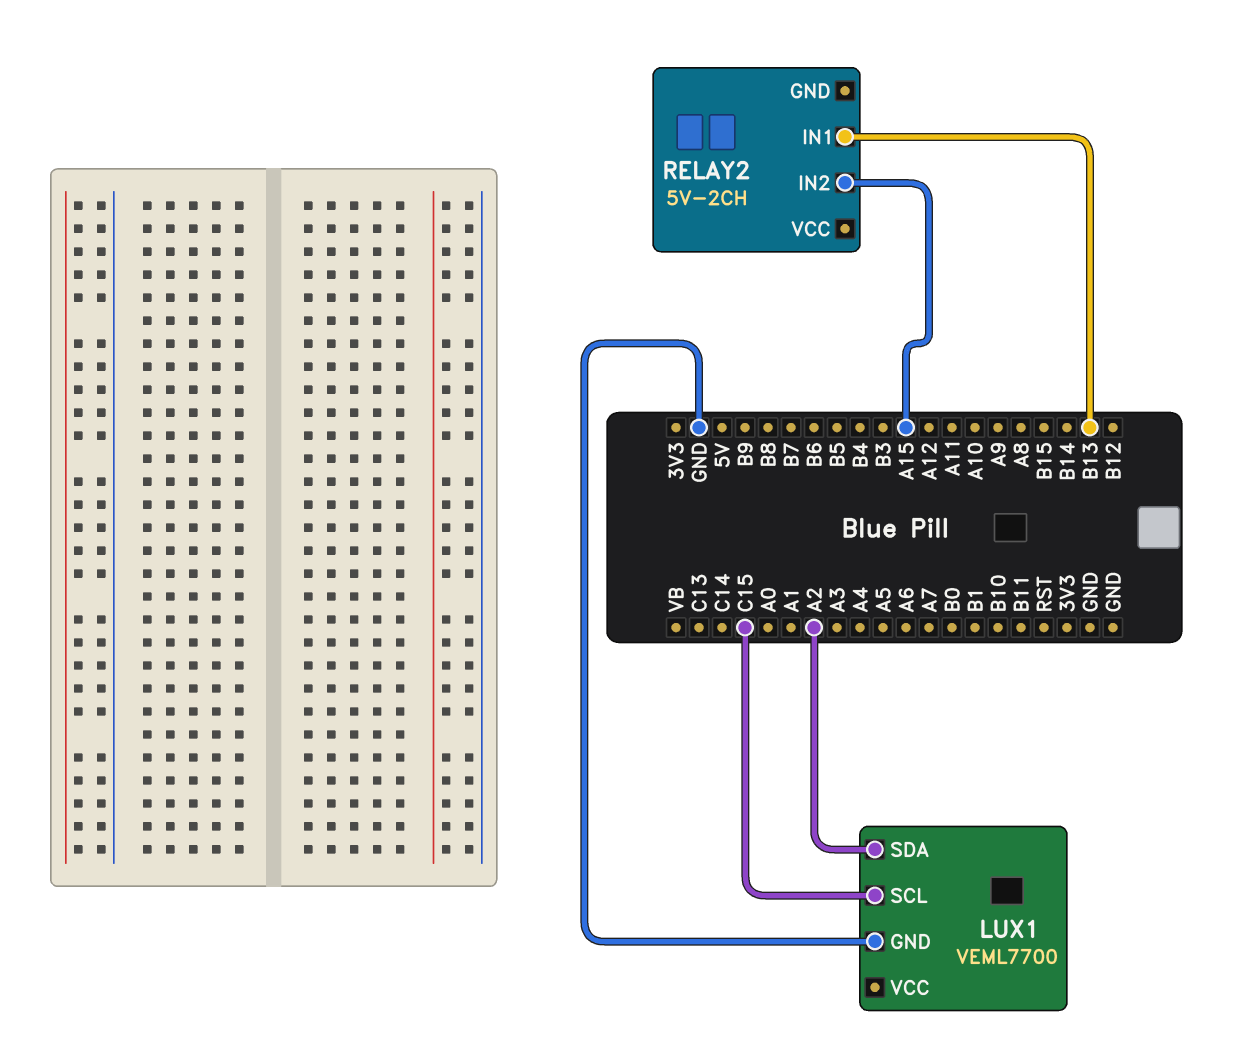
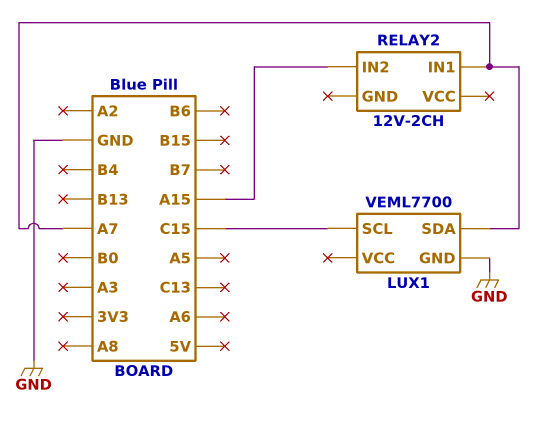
LUX1 pin SDA: A2 -> A7
RELAY2: 5V-2CH -> 12V-2CH
RELAY2 pin IN1: B13 -> A7

